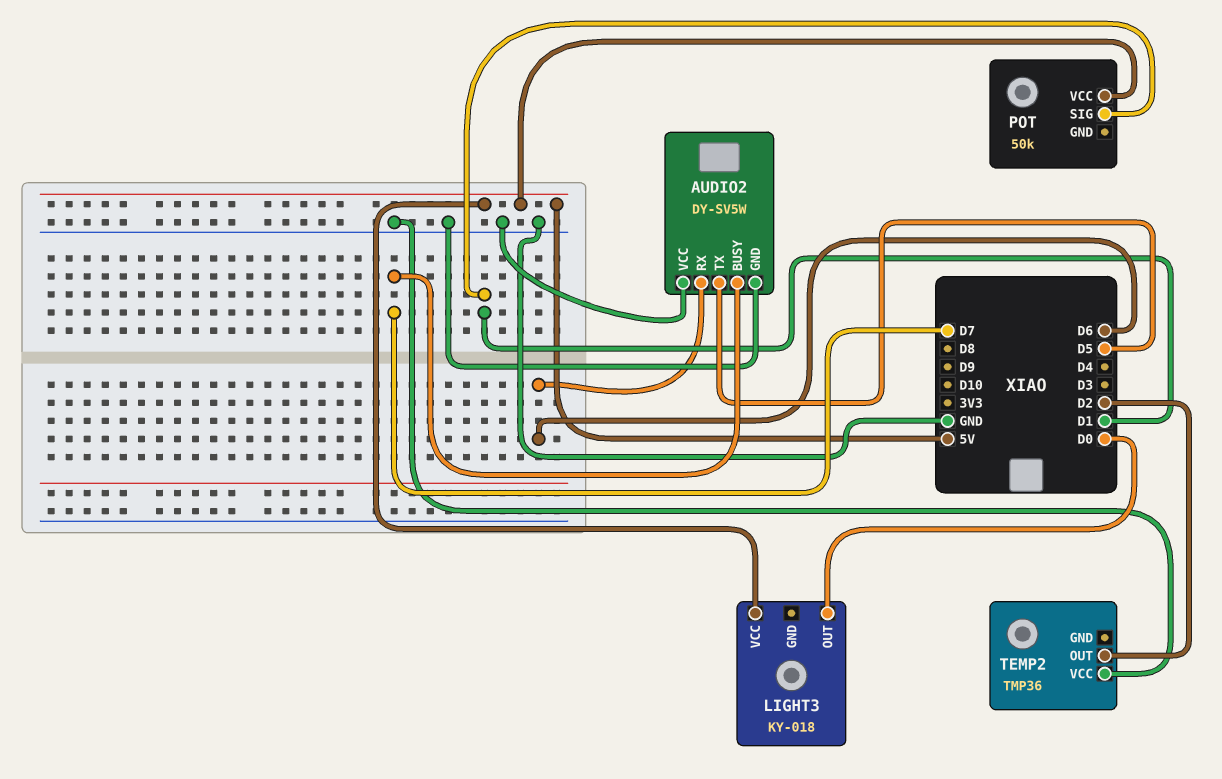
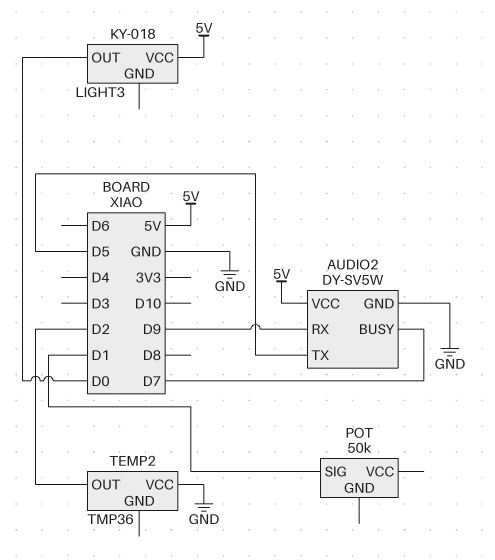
AUDIO2 pin RX: D6 -> D9
AUDIO2 pin VCC: GND -> 5V
POT pin VCC: 5V -> none

